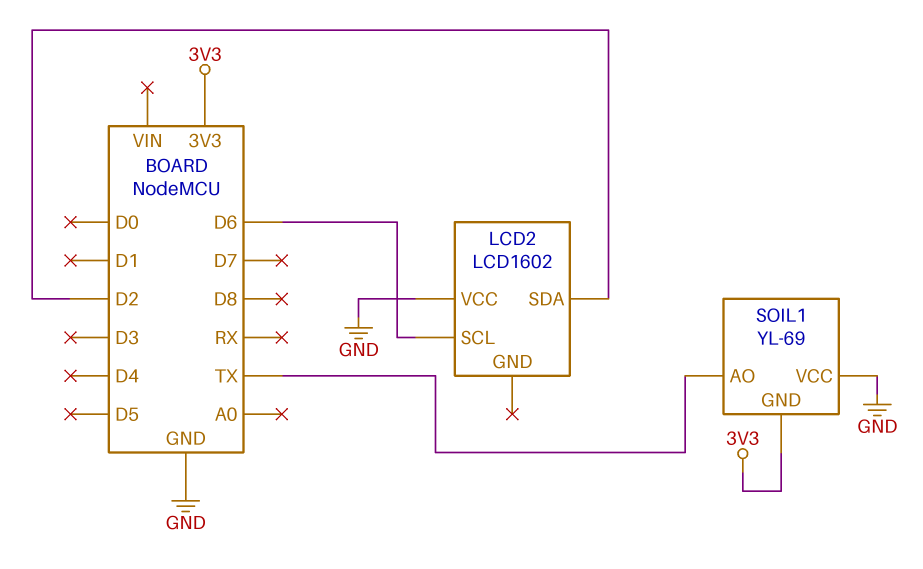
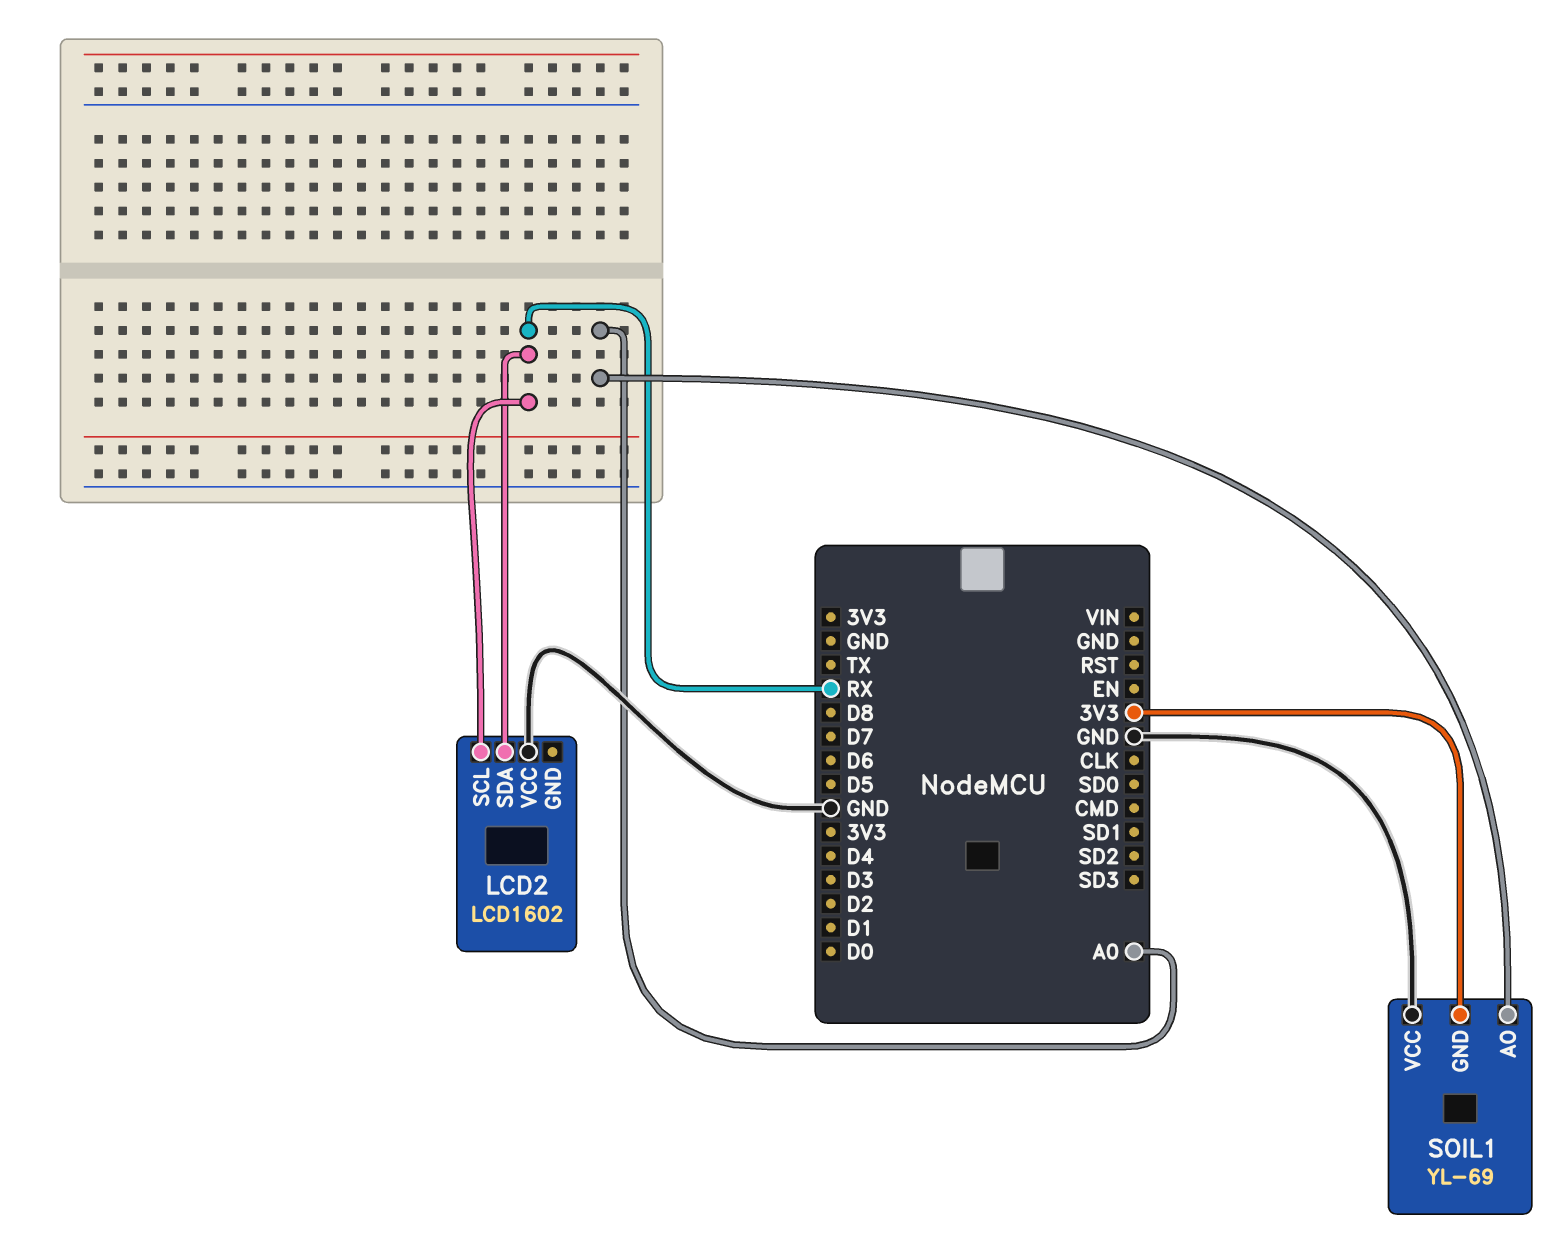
LCD2 pin SCL: D6 -> RX
LCD2 pin SDA: D2 -> RX
SOIL1 pin AO: TX -> A0

